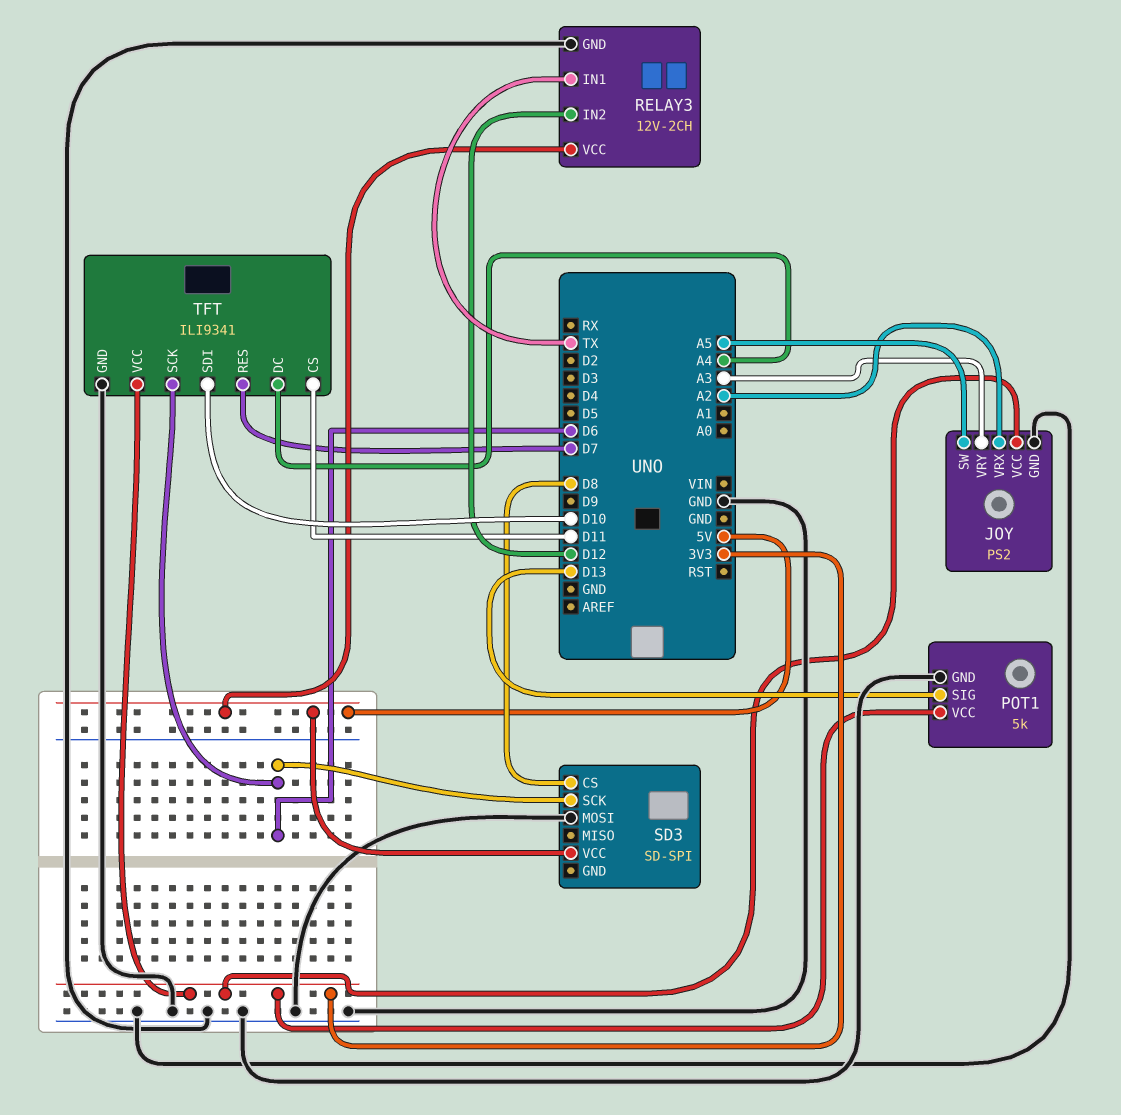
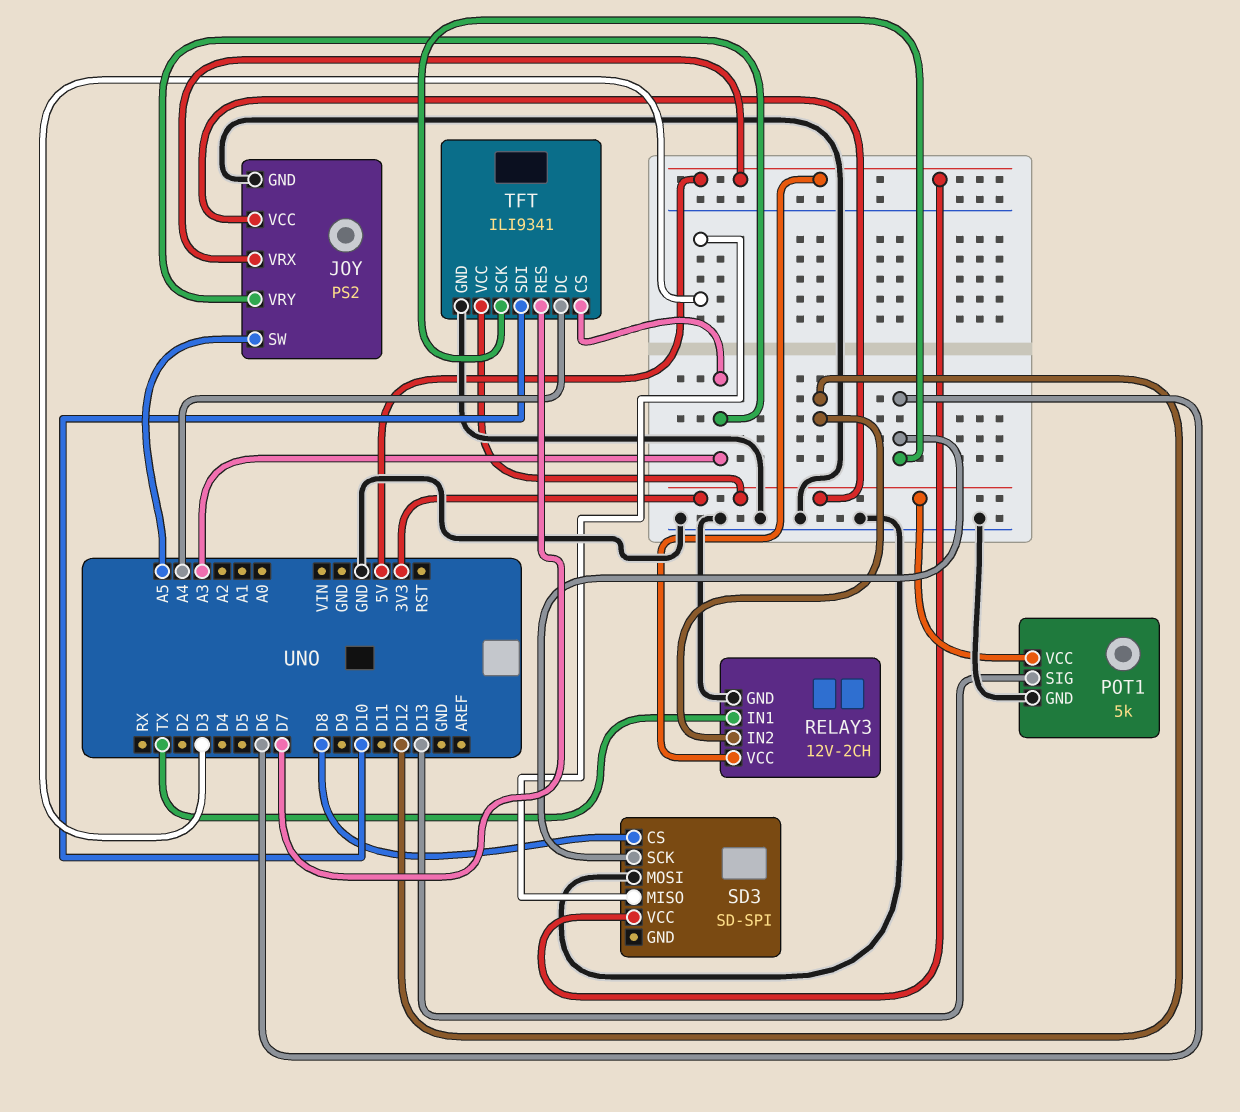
JOY pin VRX: A2 -> 5V
SD3 pin MISO: none -> D3
TFT pin CS: D11 -> A3

